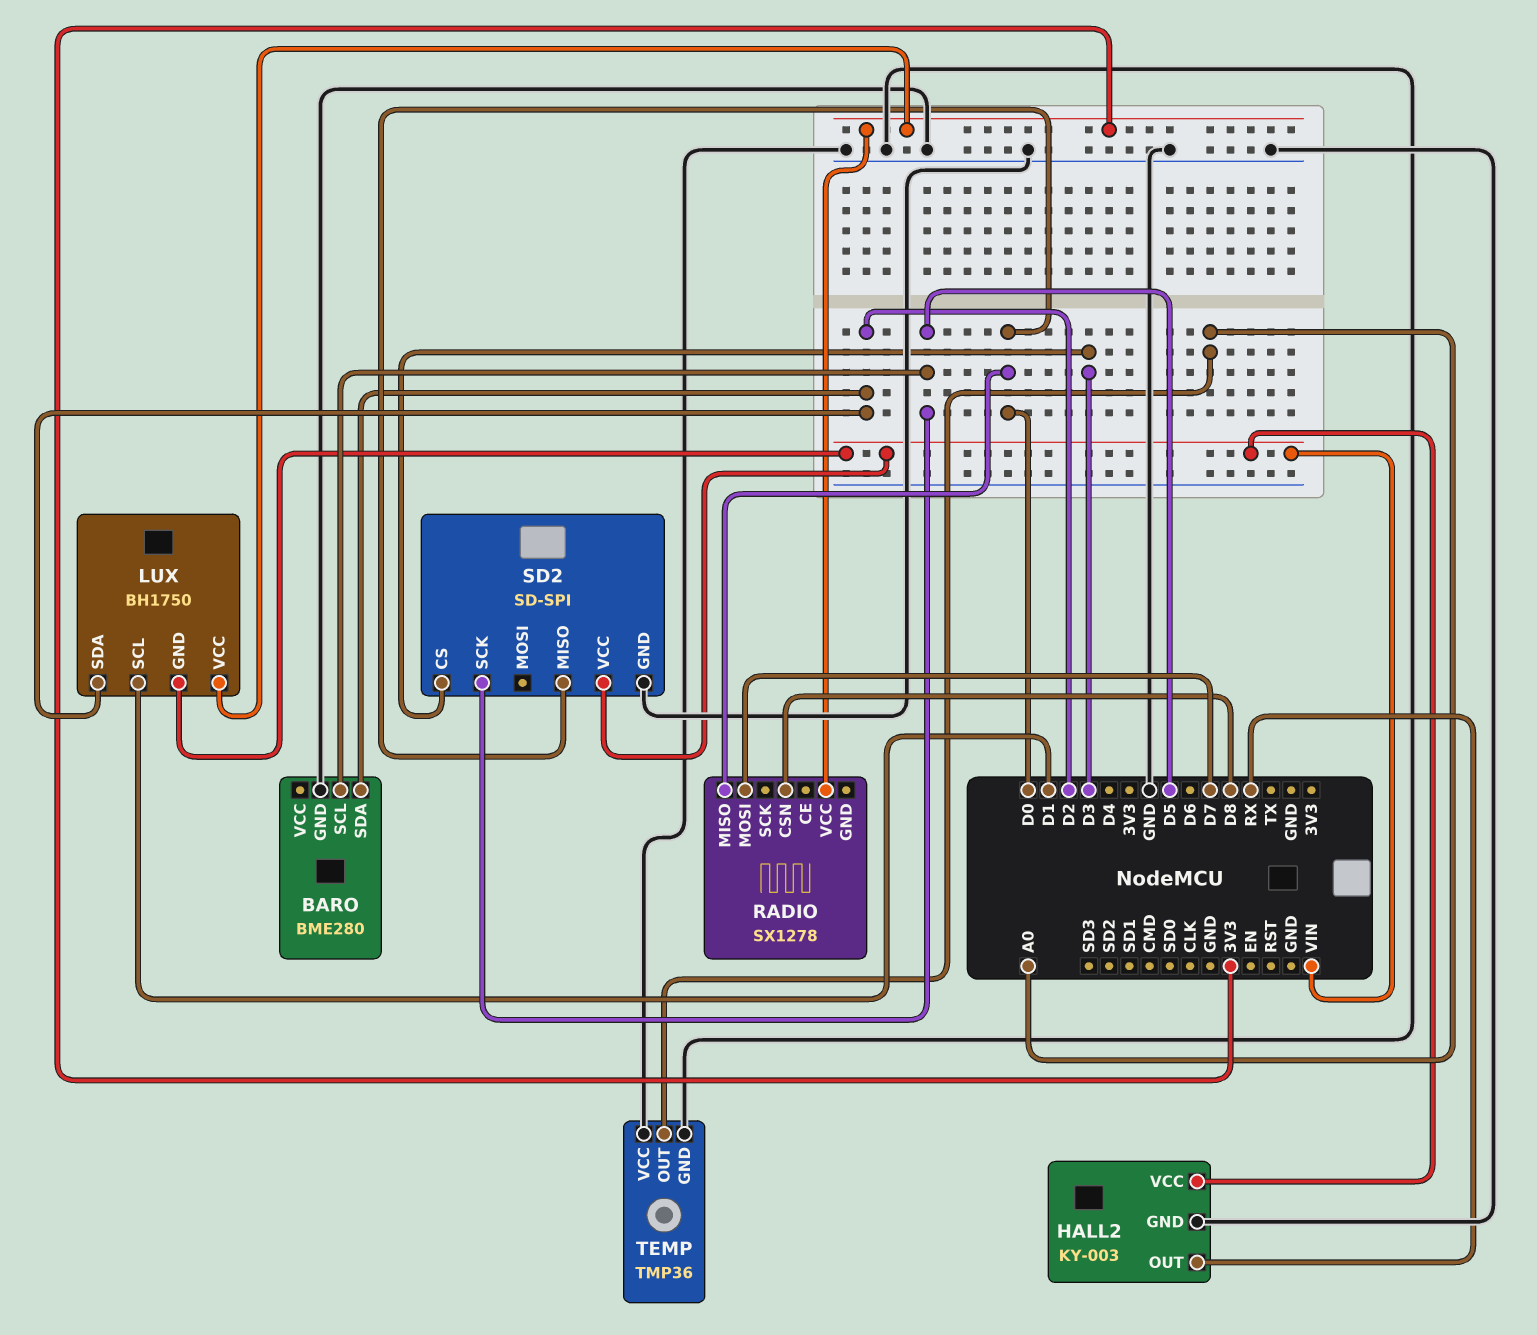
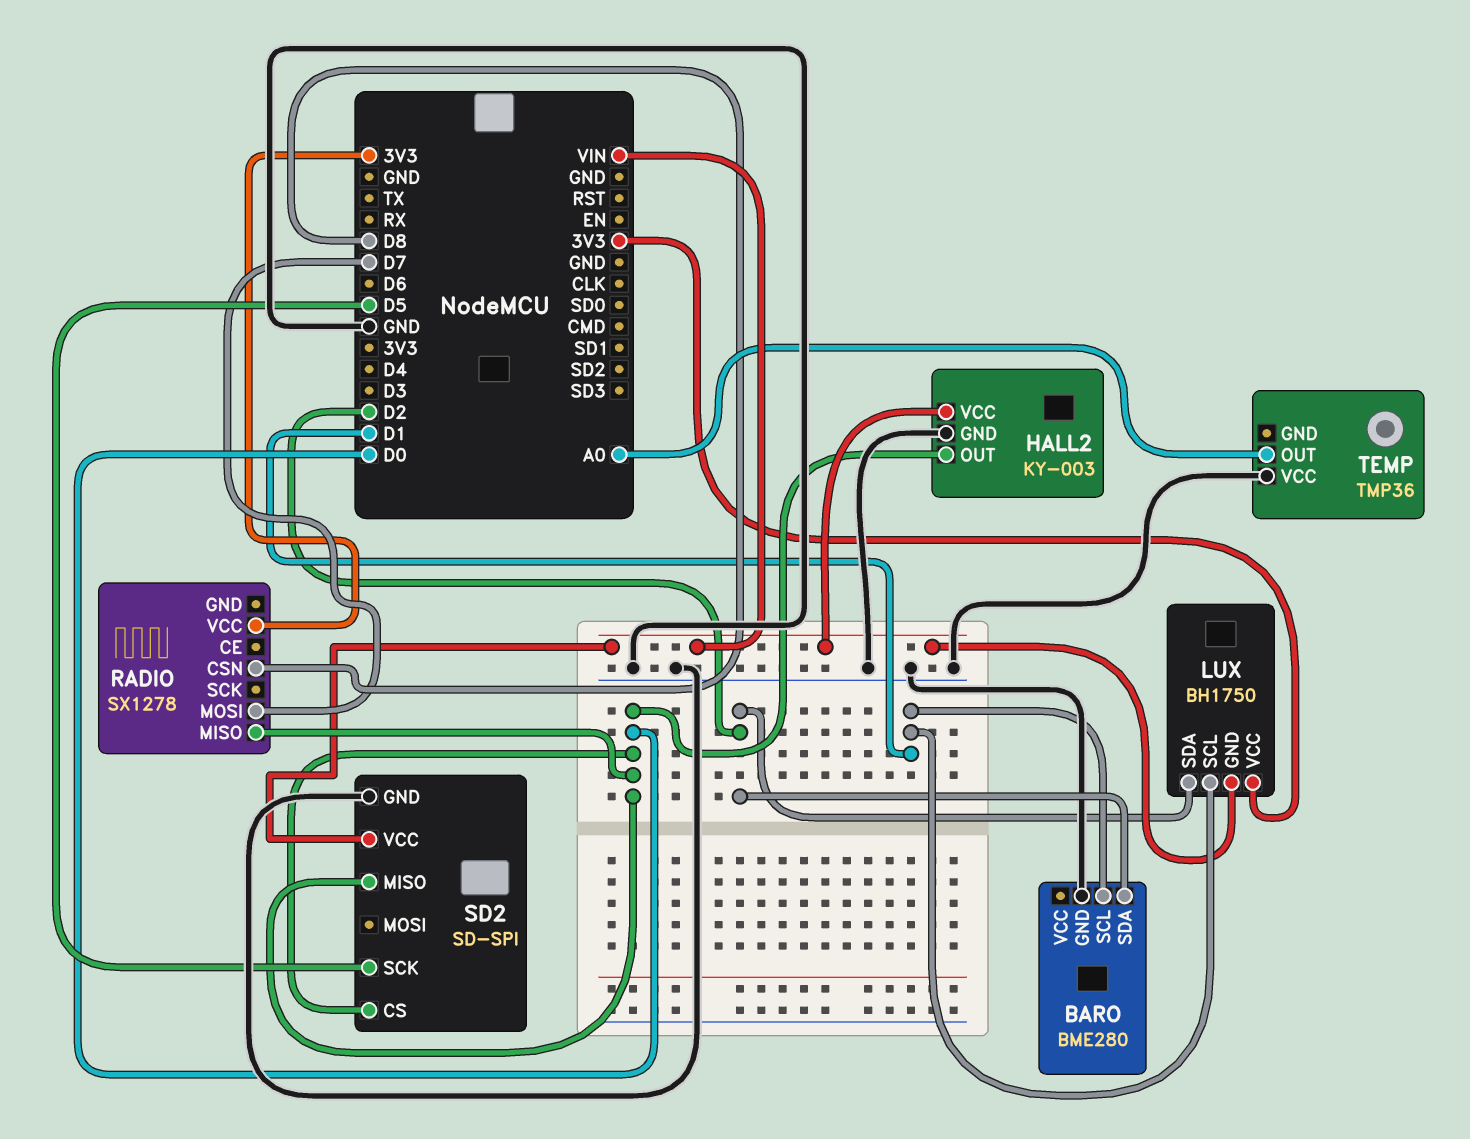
BARO pin SCL: D5 -> D1
HALL2 pin OUT: RX -> D0
SD2 pin CS: D3 -> D0
TEMP pin GND: GND -> none

